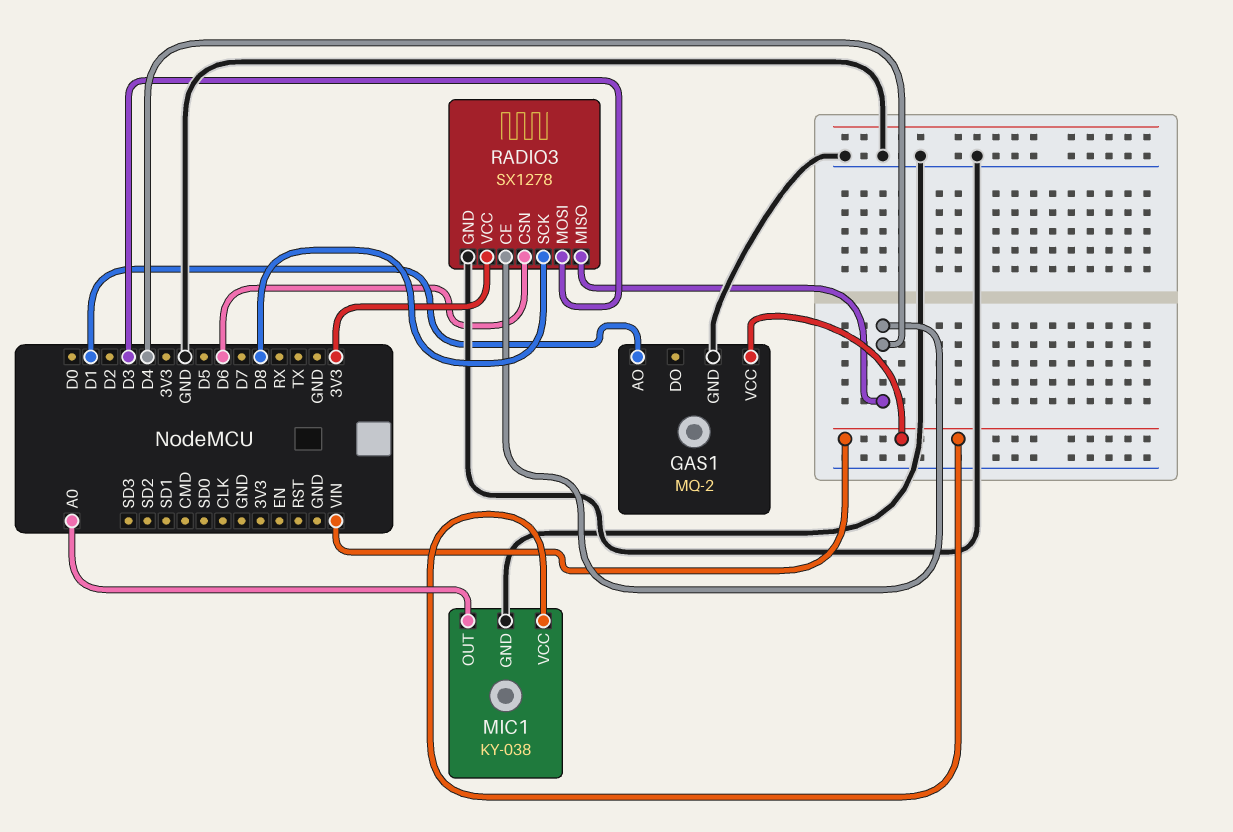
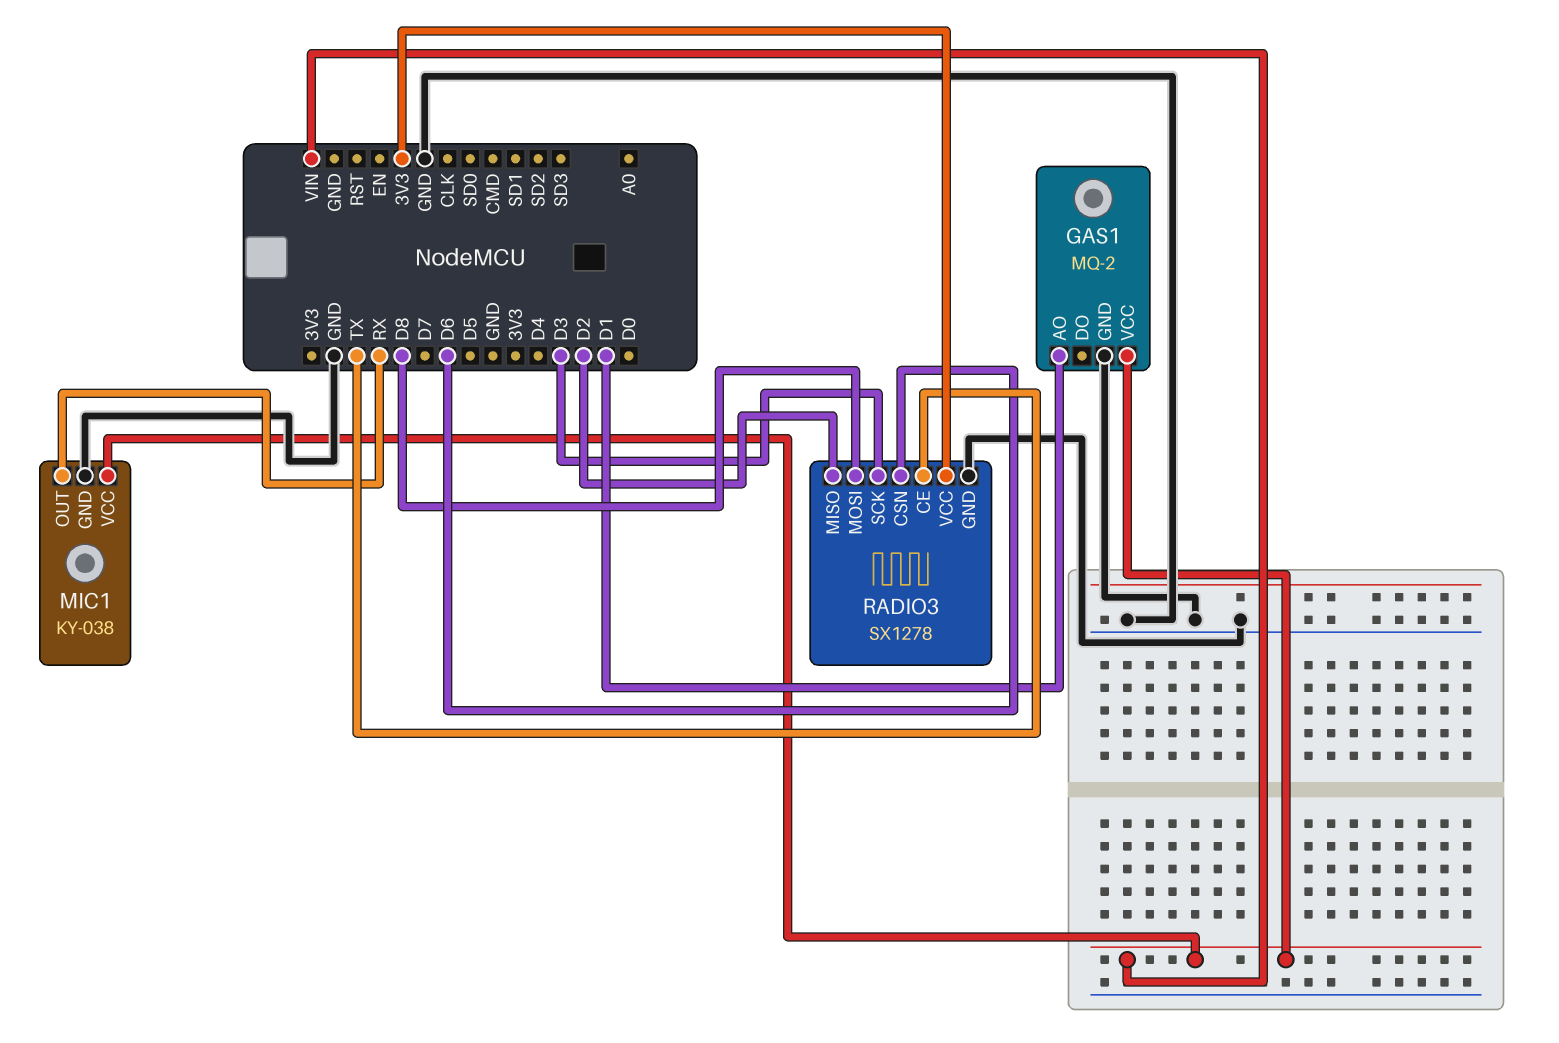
MIC1 pin OUT: A0 -> RX
RADIO3 pin CE: D4 -> TX
RADIO3 pin MISO: D4 -> D2
RADIO3 pin MOSI: D3 -> D8
RADIO3 pin SCK: D8 -> D3

